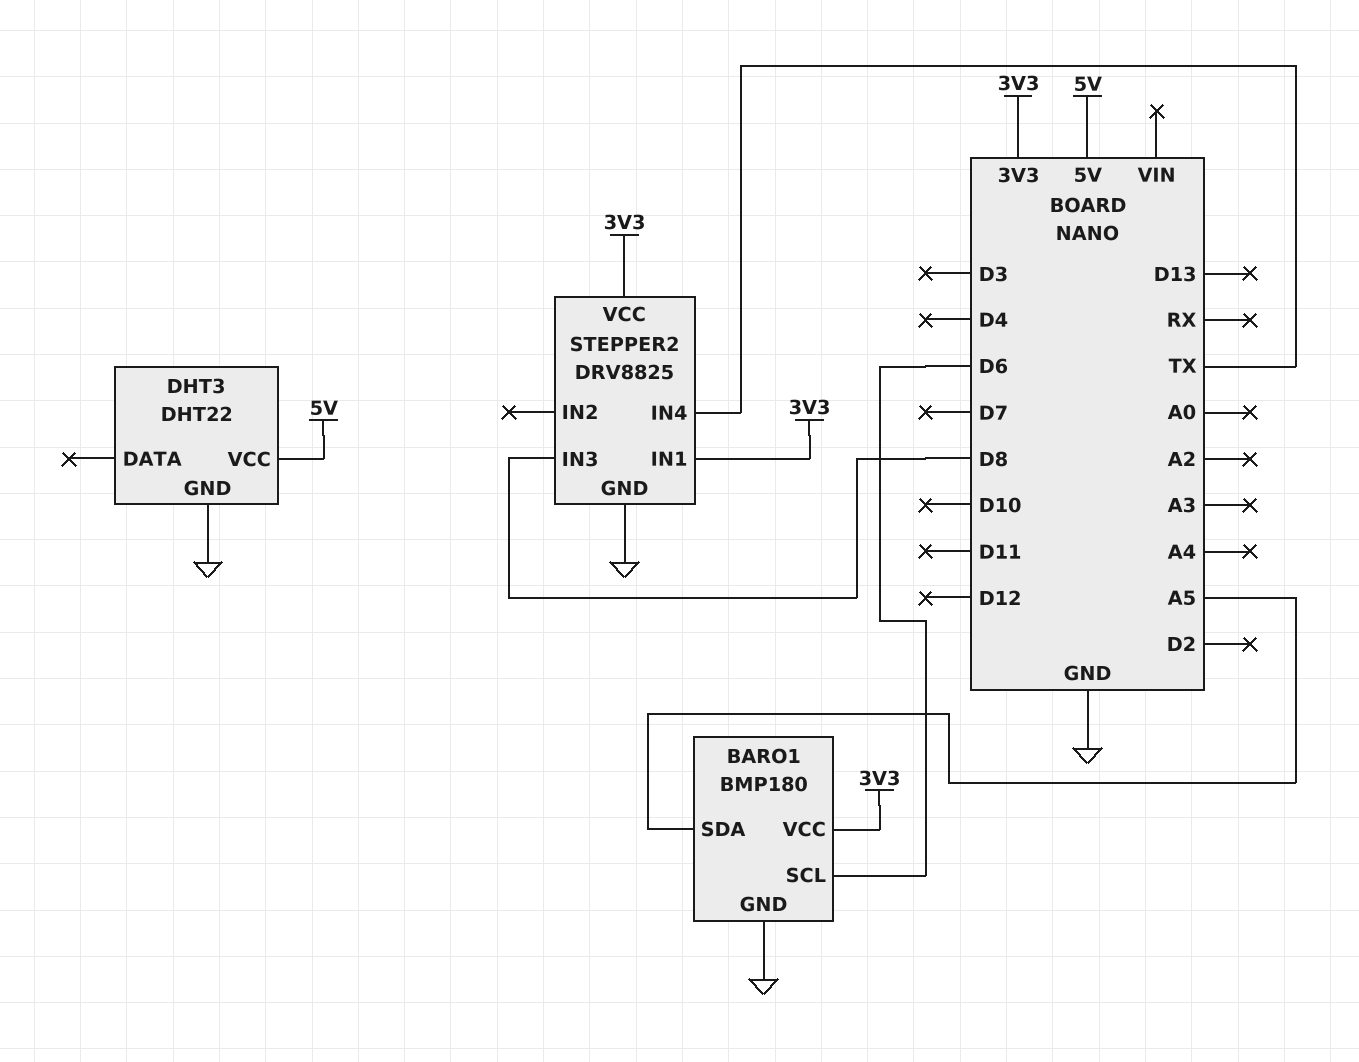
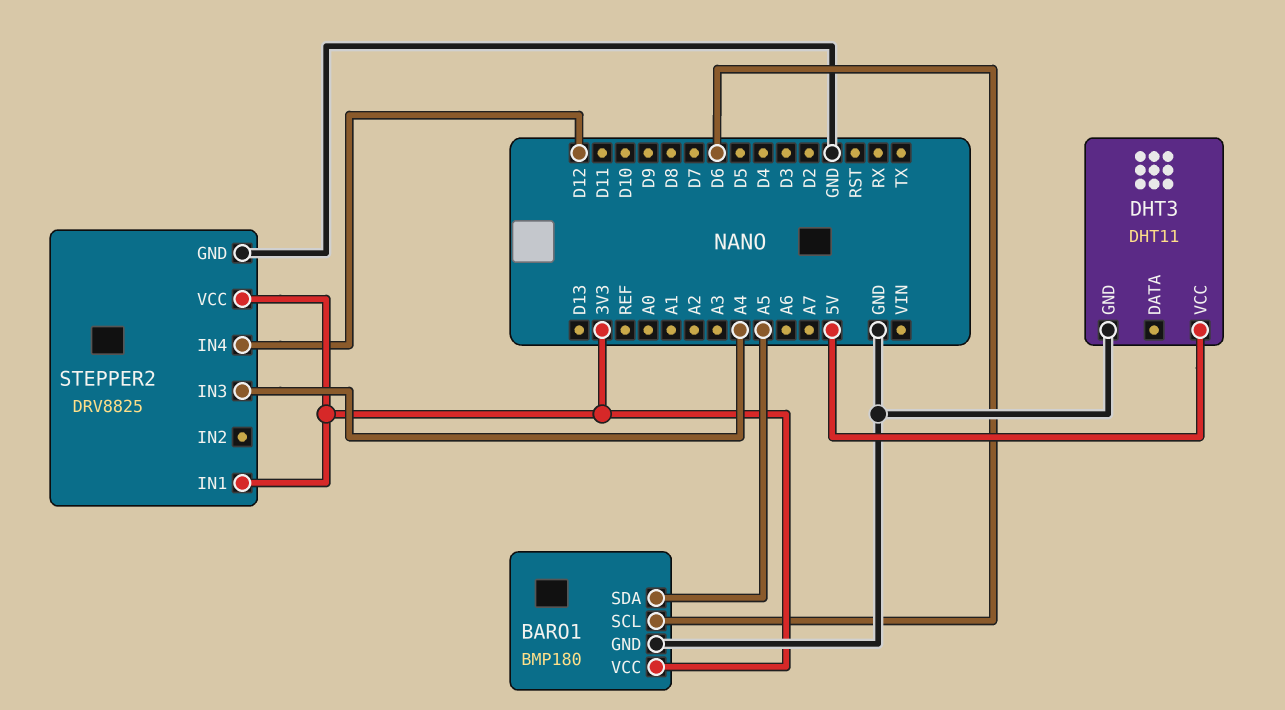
DHT3: DHT22 -> DHT11
STEPPER2 pin IN3: D8 -> A4
STEPPER2 pin IN4: TX -> D12

